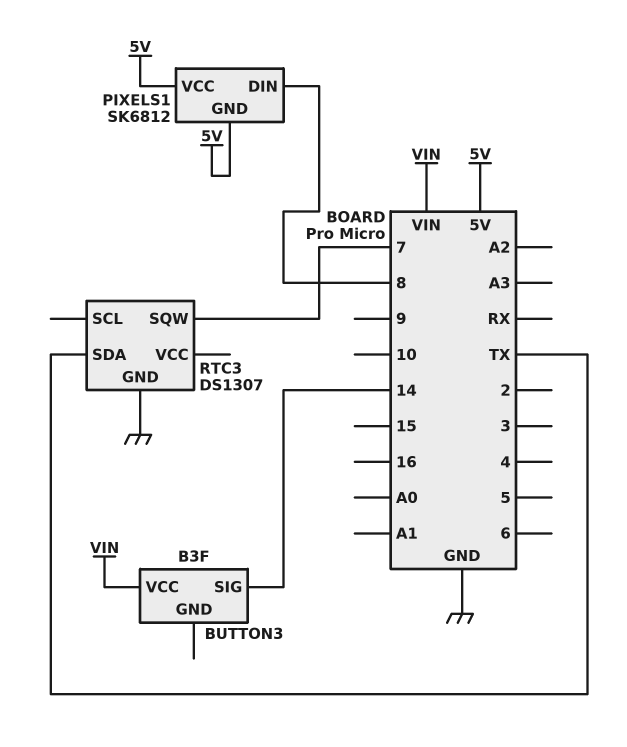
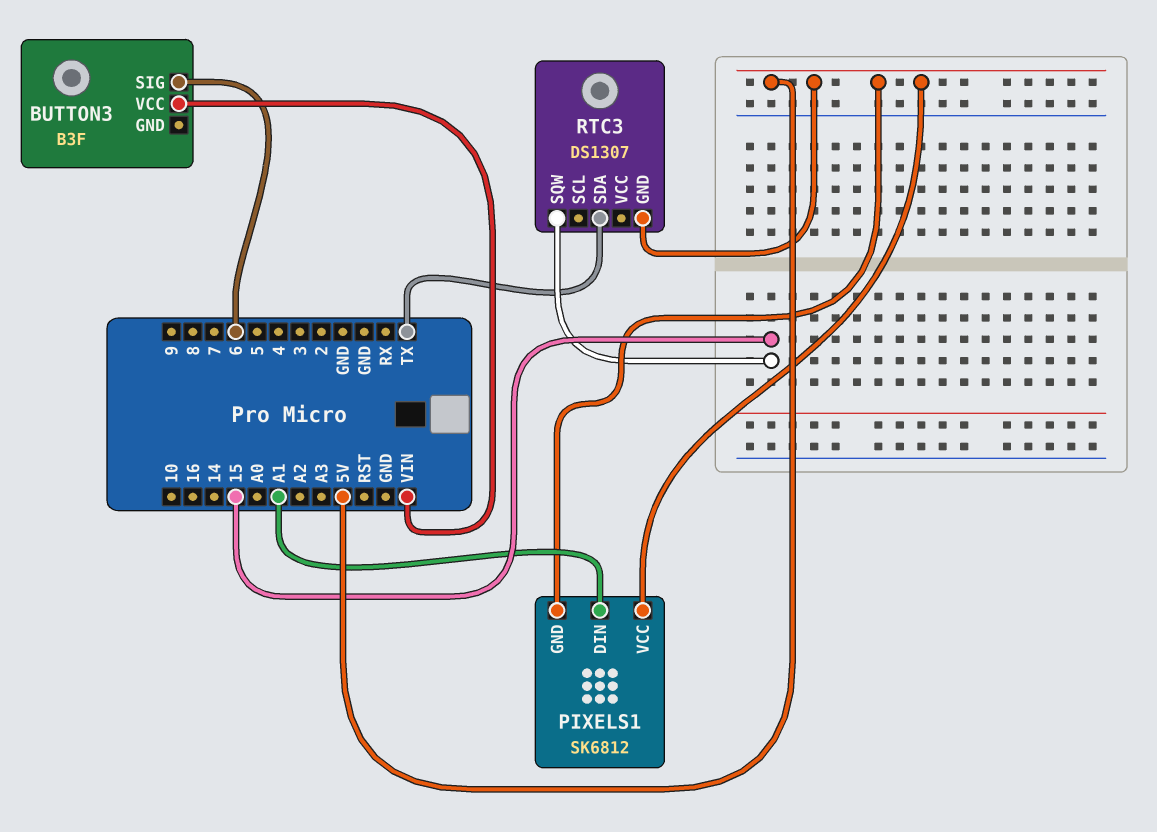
BUTTON3 pin SIG: 14 -> 6
PIXELS1 pin DIN: 8 -> A1
RTC3 pin GND: GND -> 5V
RTC3 pin SQW: 7 -> 15

